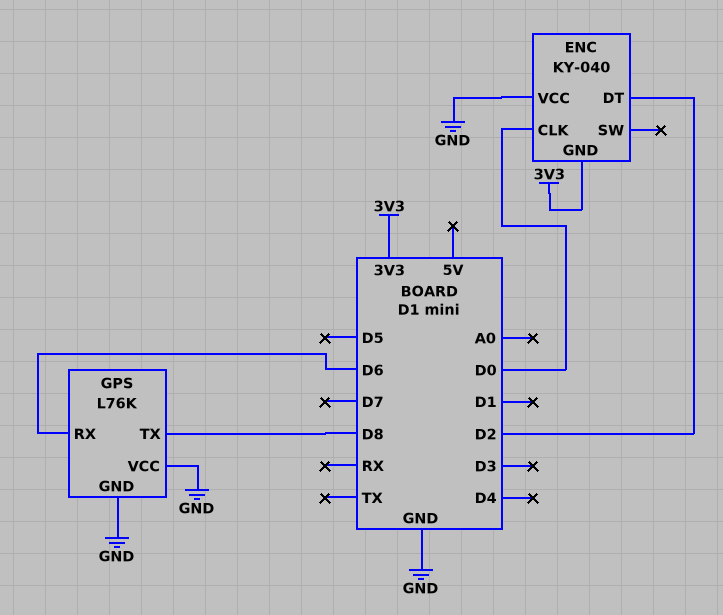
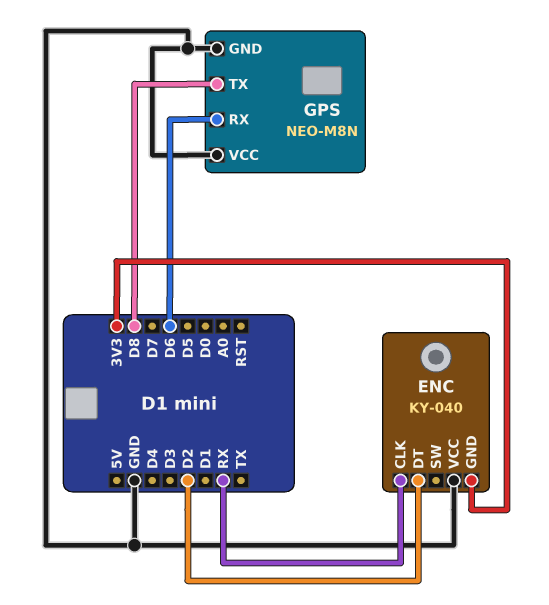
ENC pin CLK: D0 -> RX
GPS: L76K -> NEO-M8N

